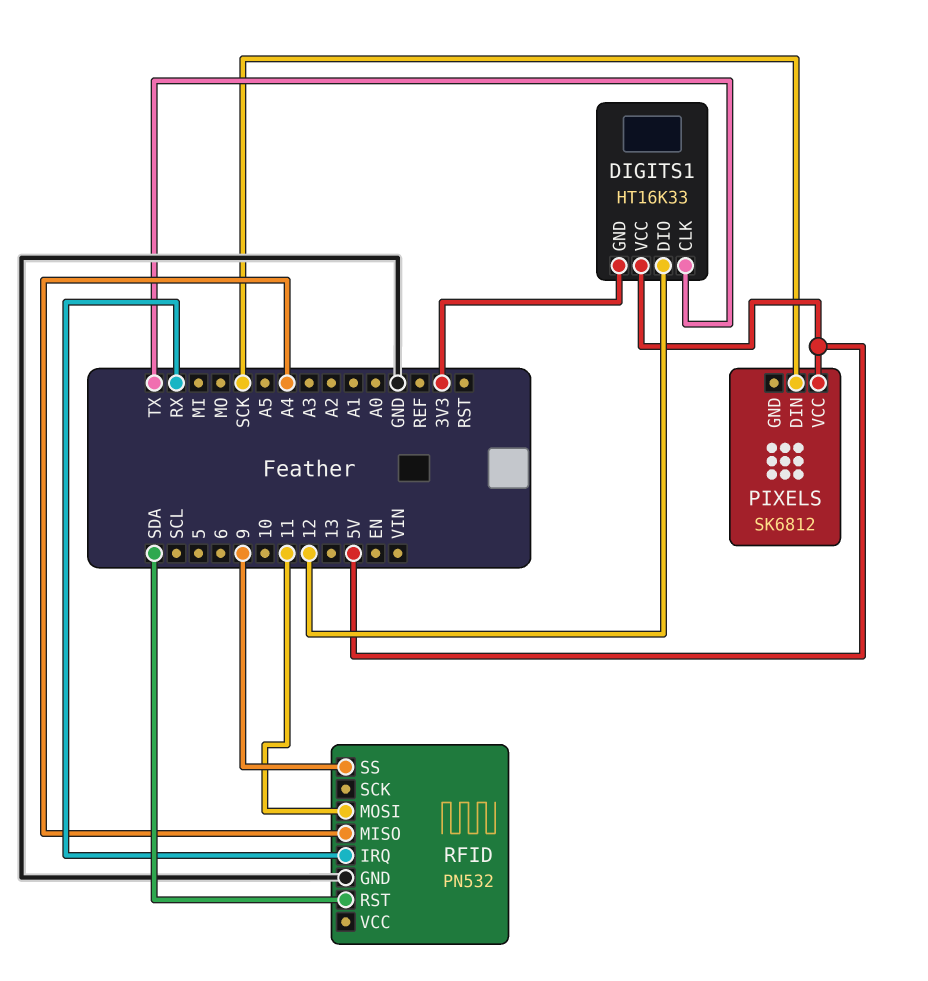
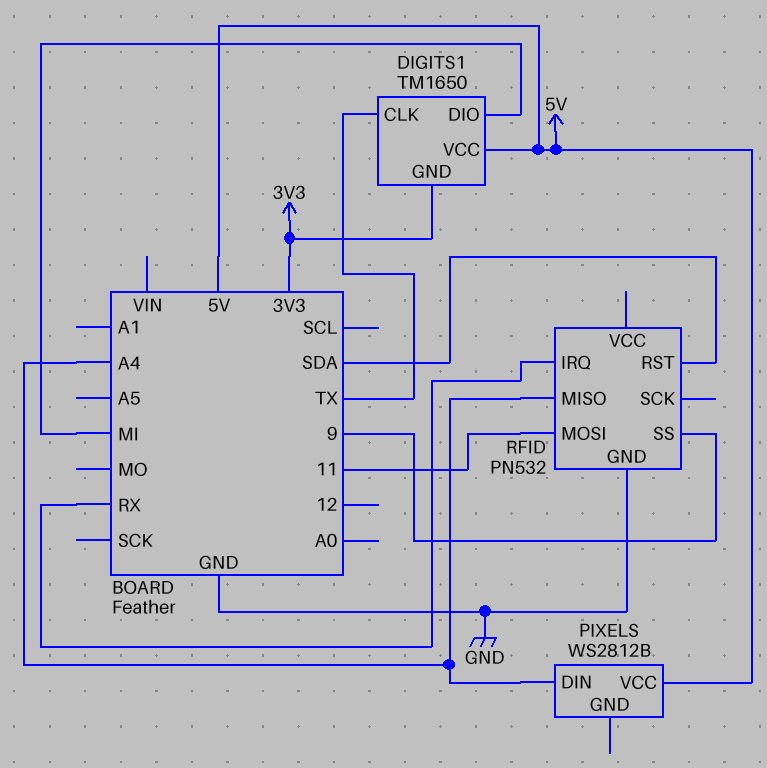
DIGITS1: HT16K33 -> TM1650
DIGITS1 pin DIO: 12 -> MI
PIXELS: SK6812 -> WS2812B
PIXELS pin DIN: SCK -> A4

